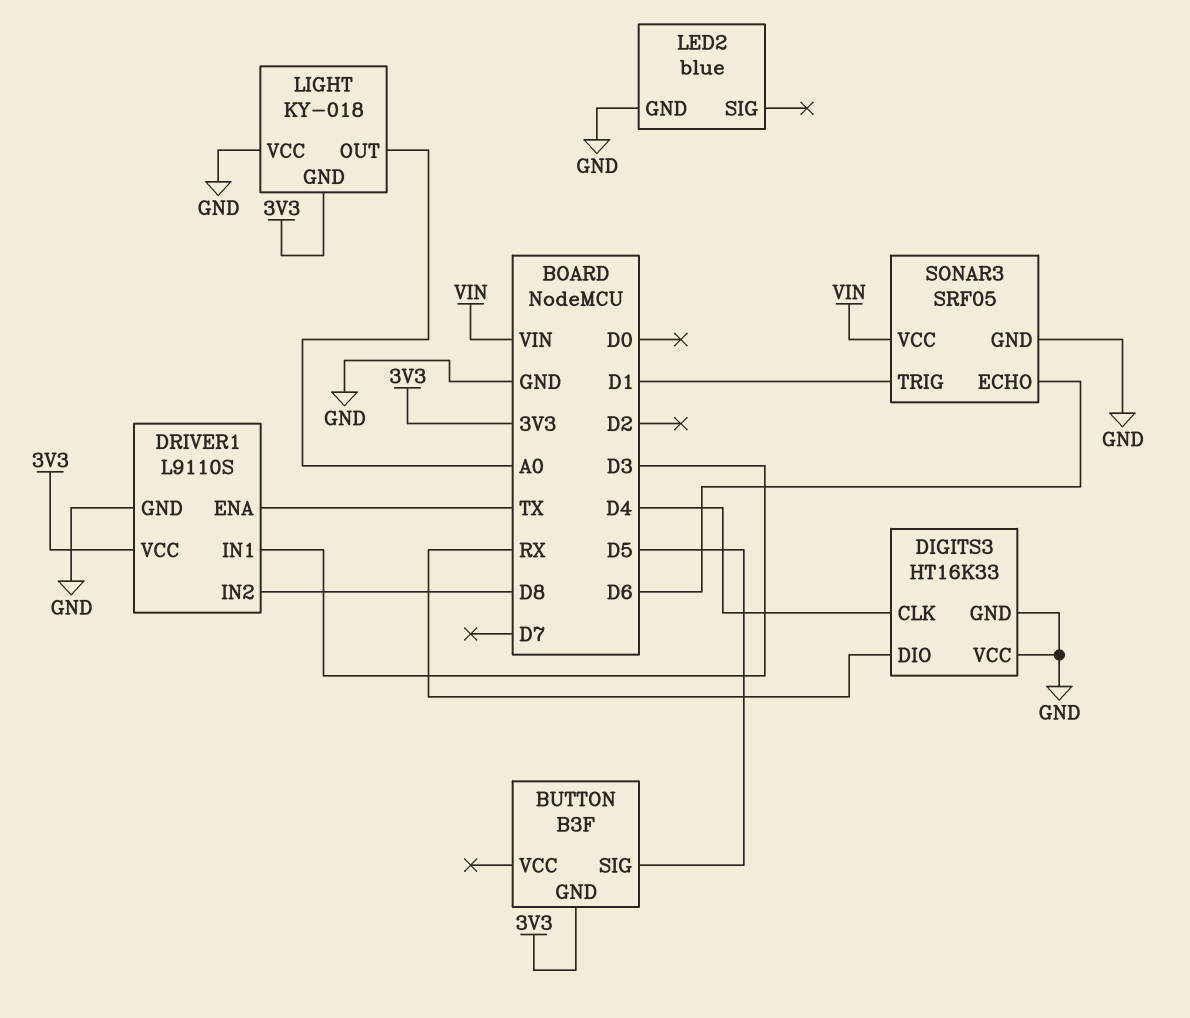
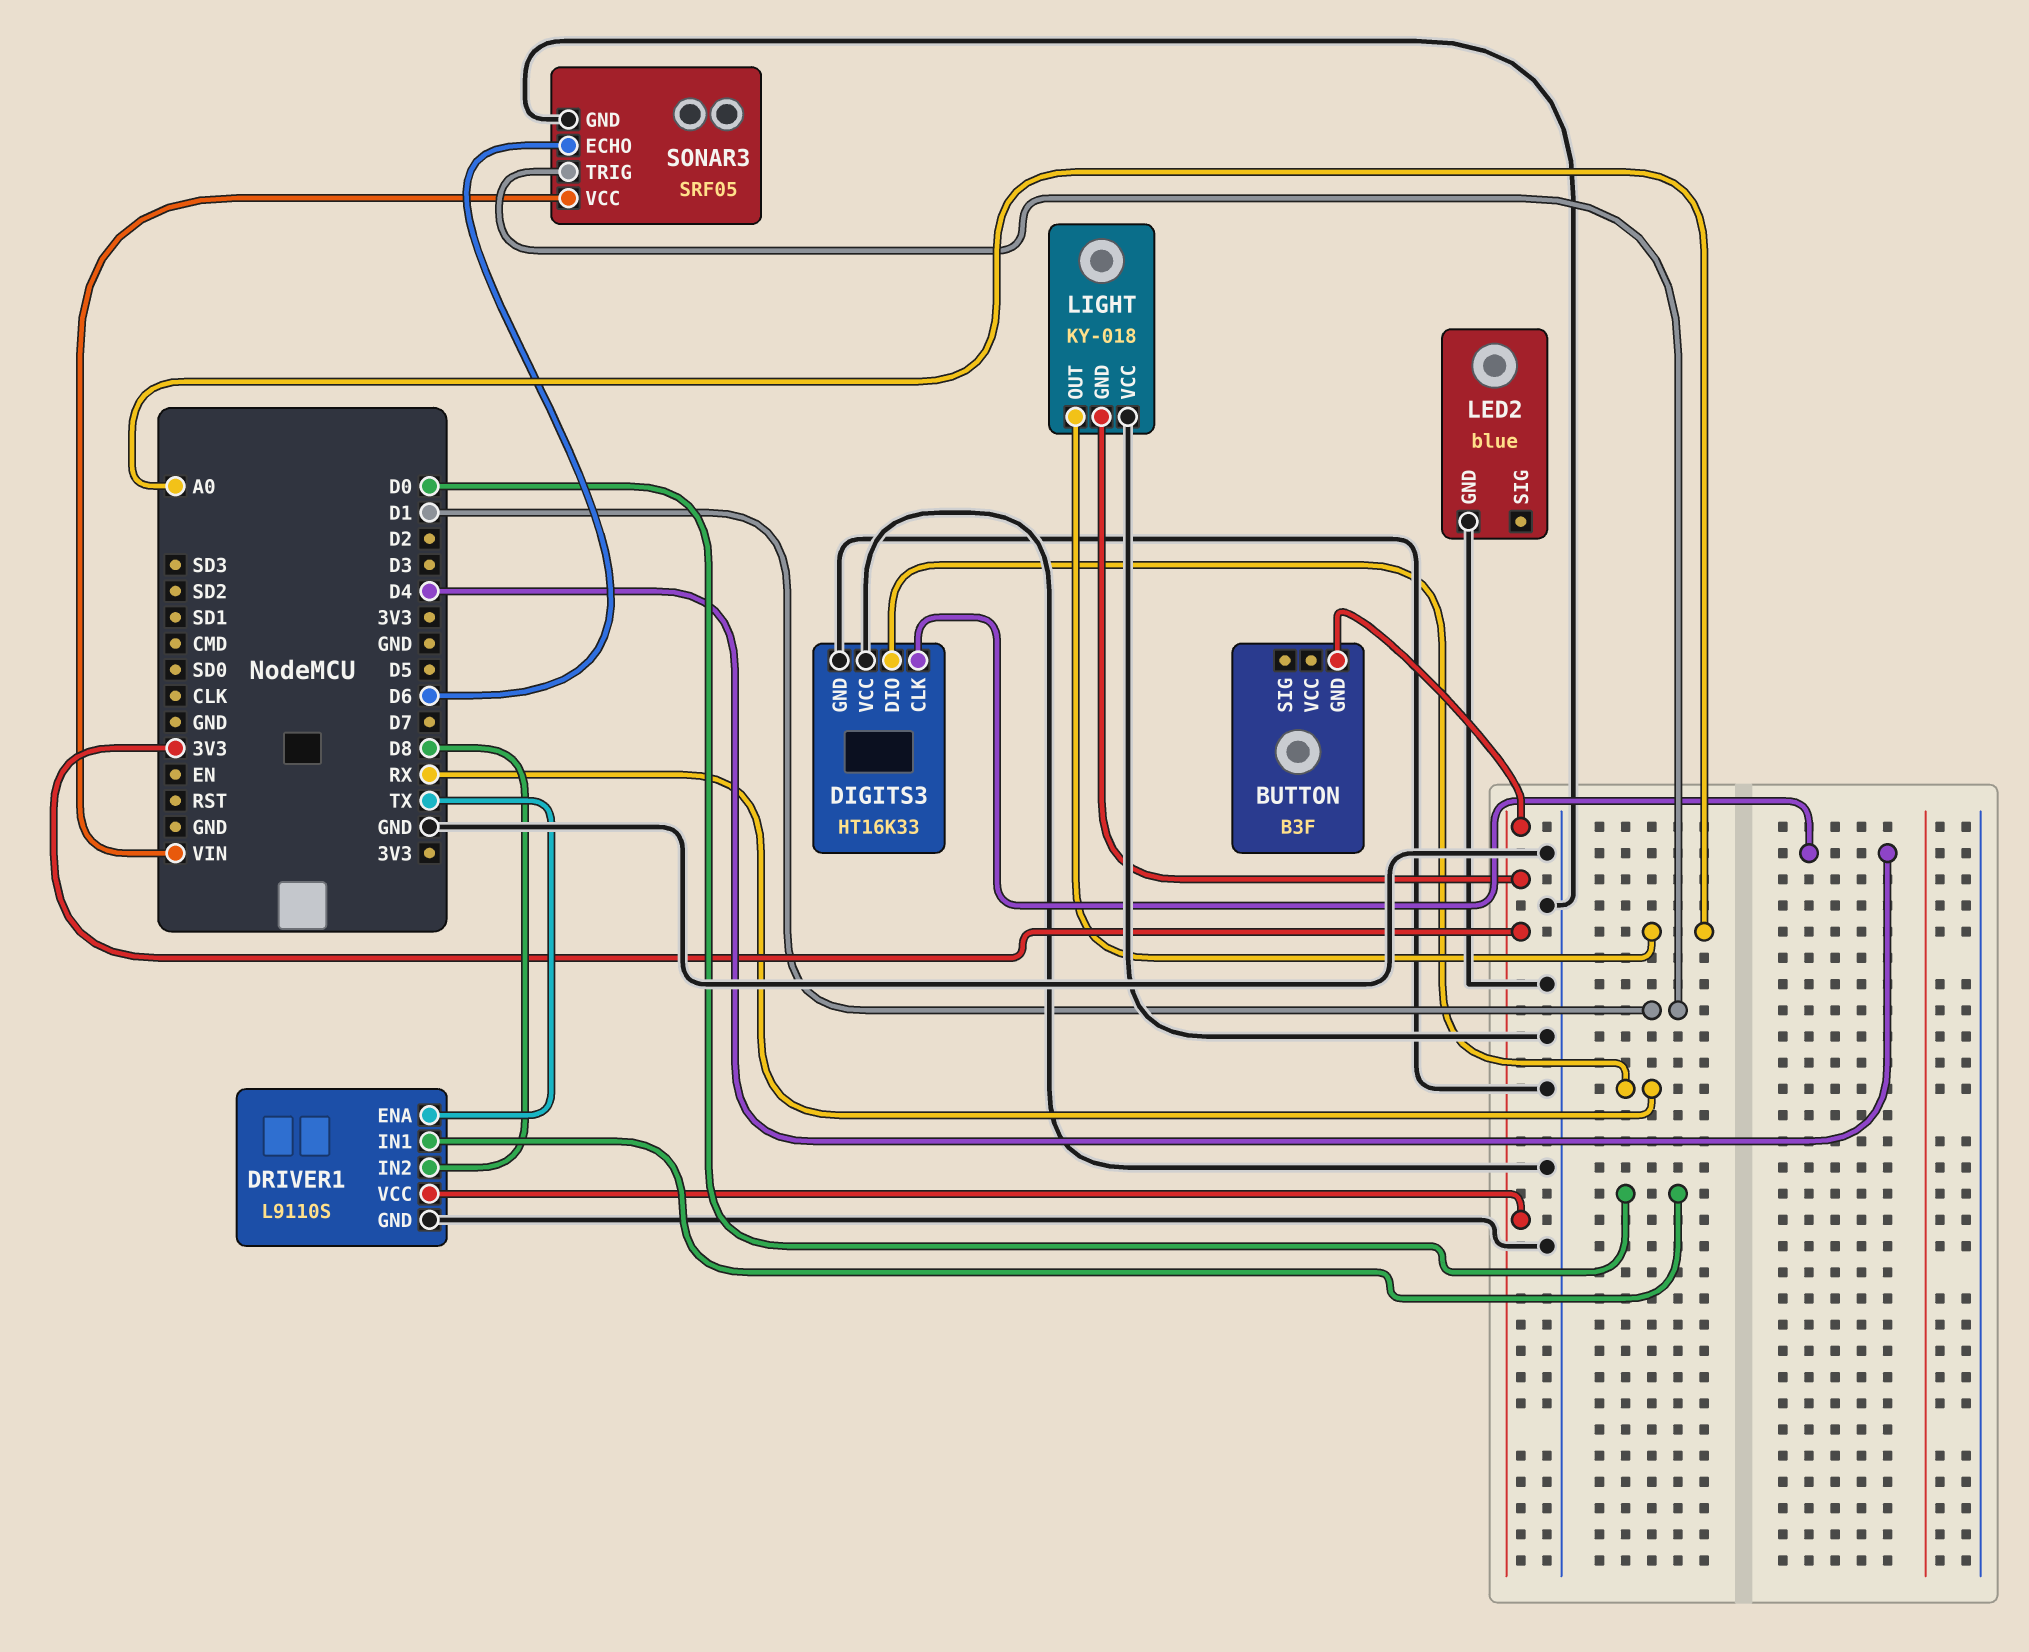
BUTTON pin SIG: D5 -> none
DRIVER1 pin IN1: D3 -> D0

